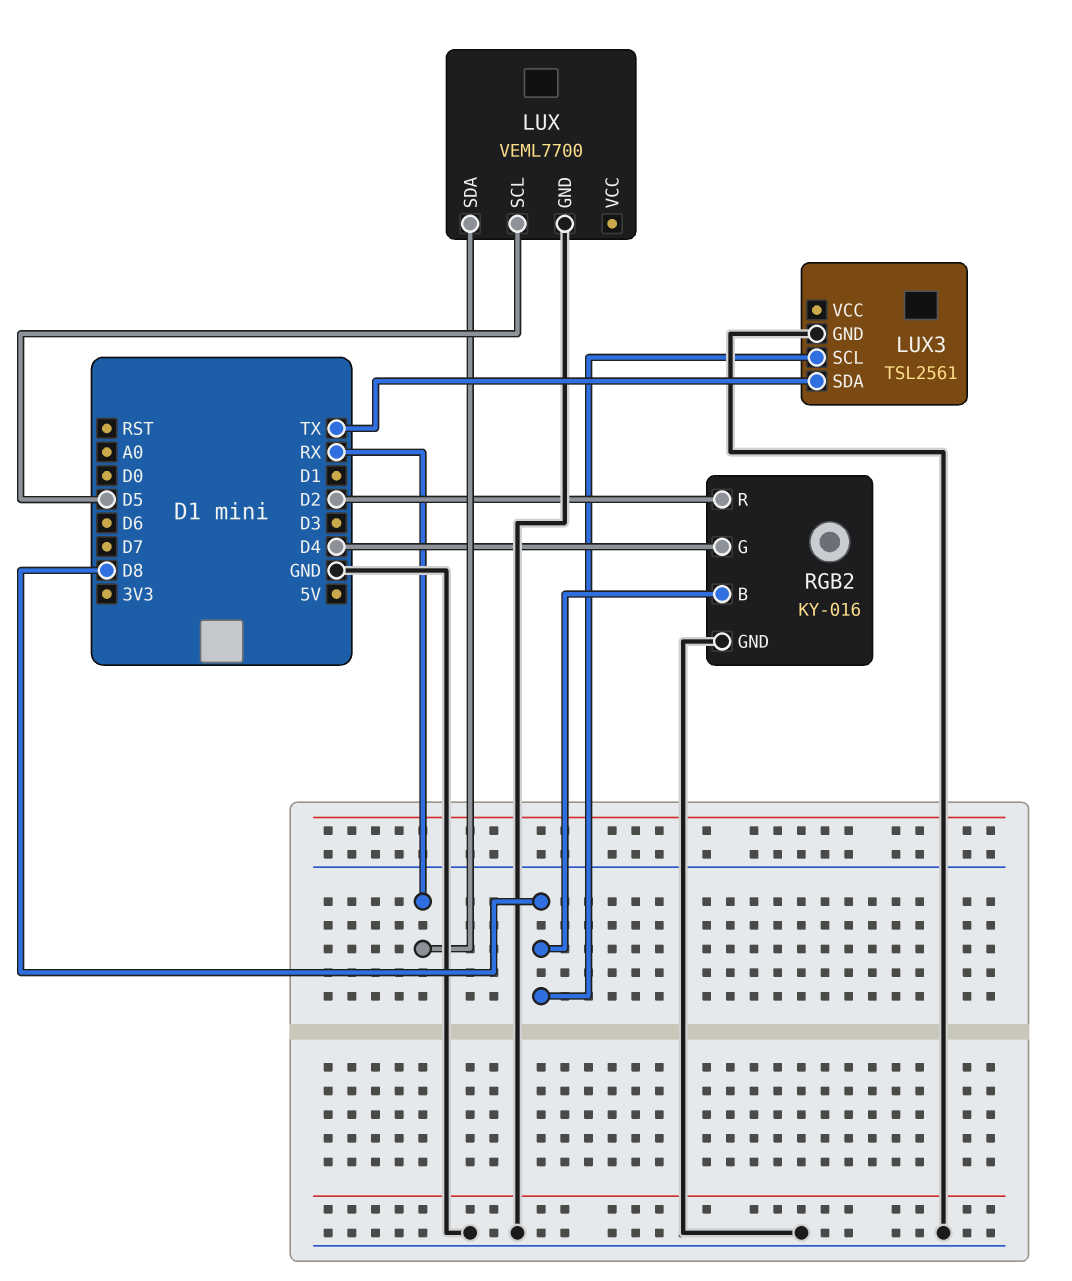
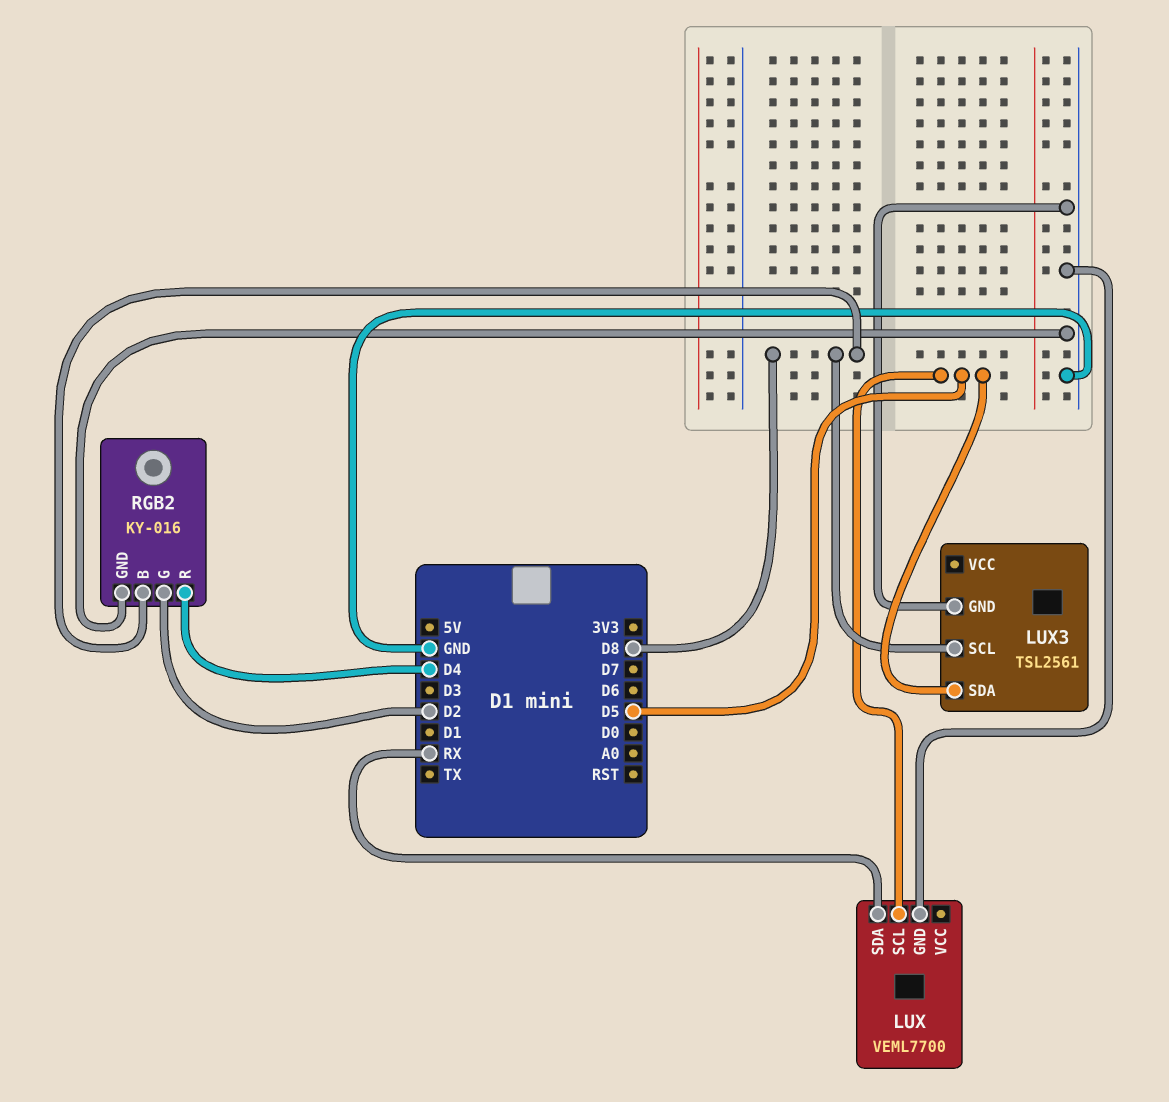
LUX3 pin SDA: TX -> D5
RGB2 pin G: D4 -> D2
RGB2 pin R: D2 -> D4

